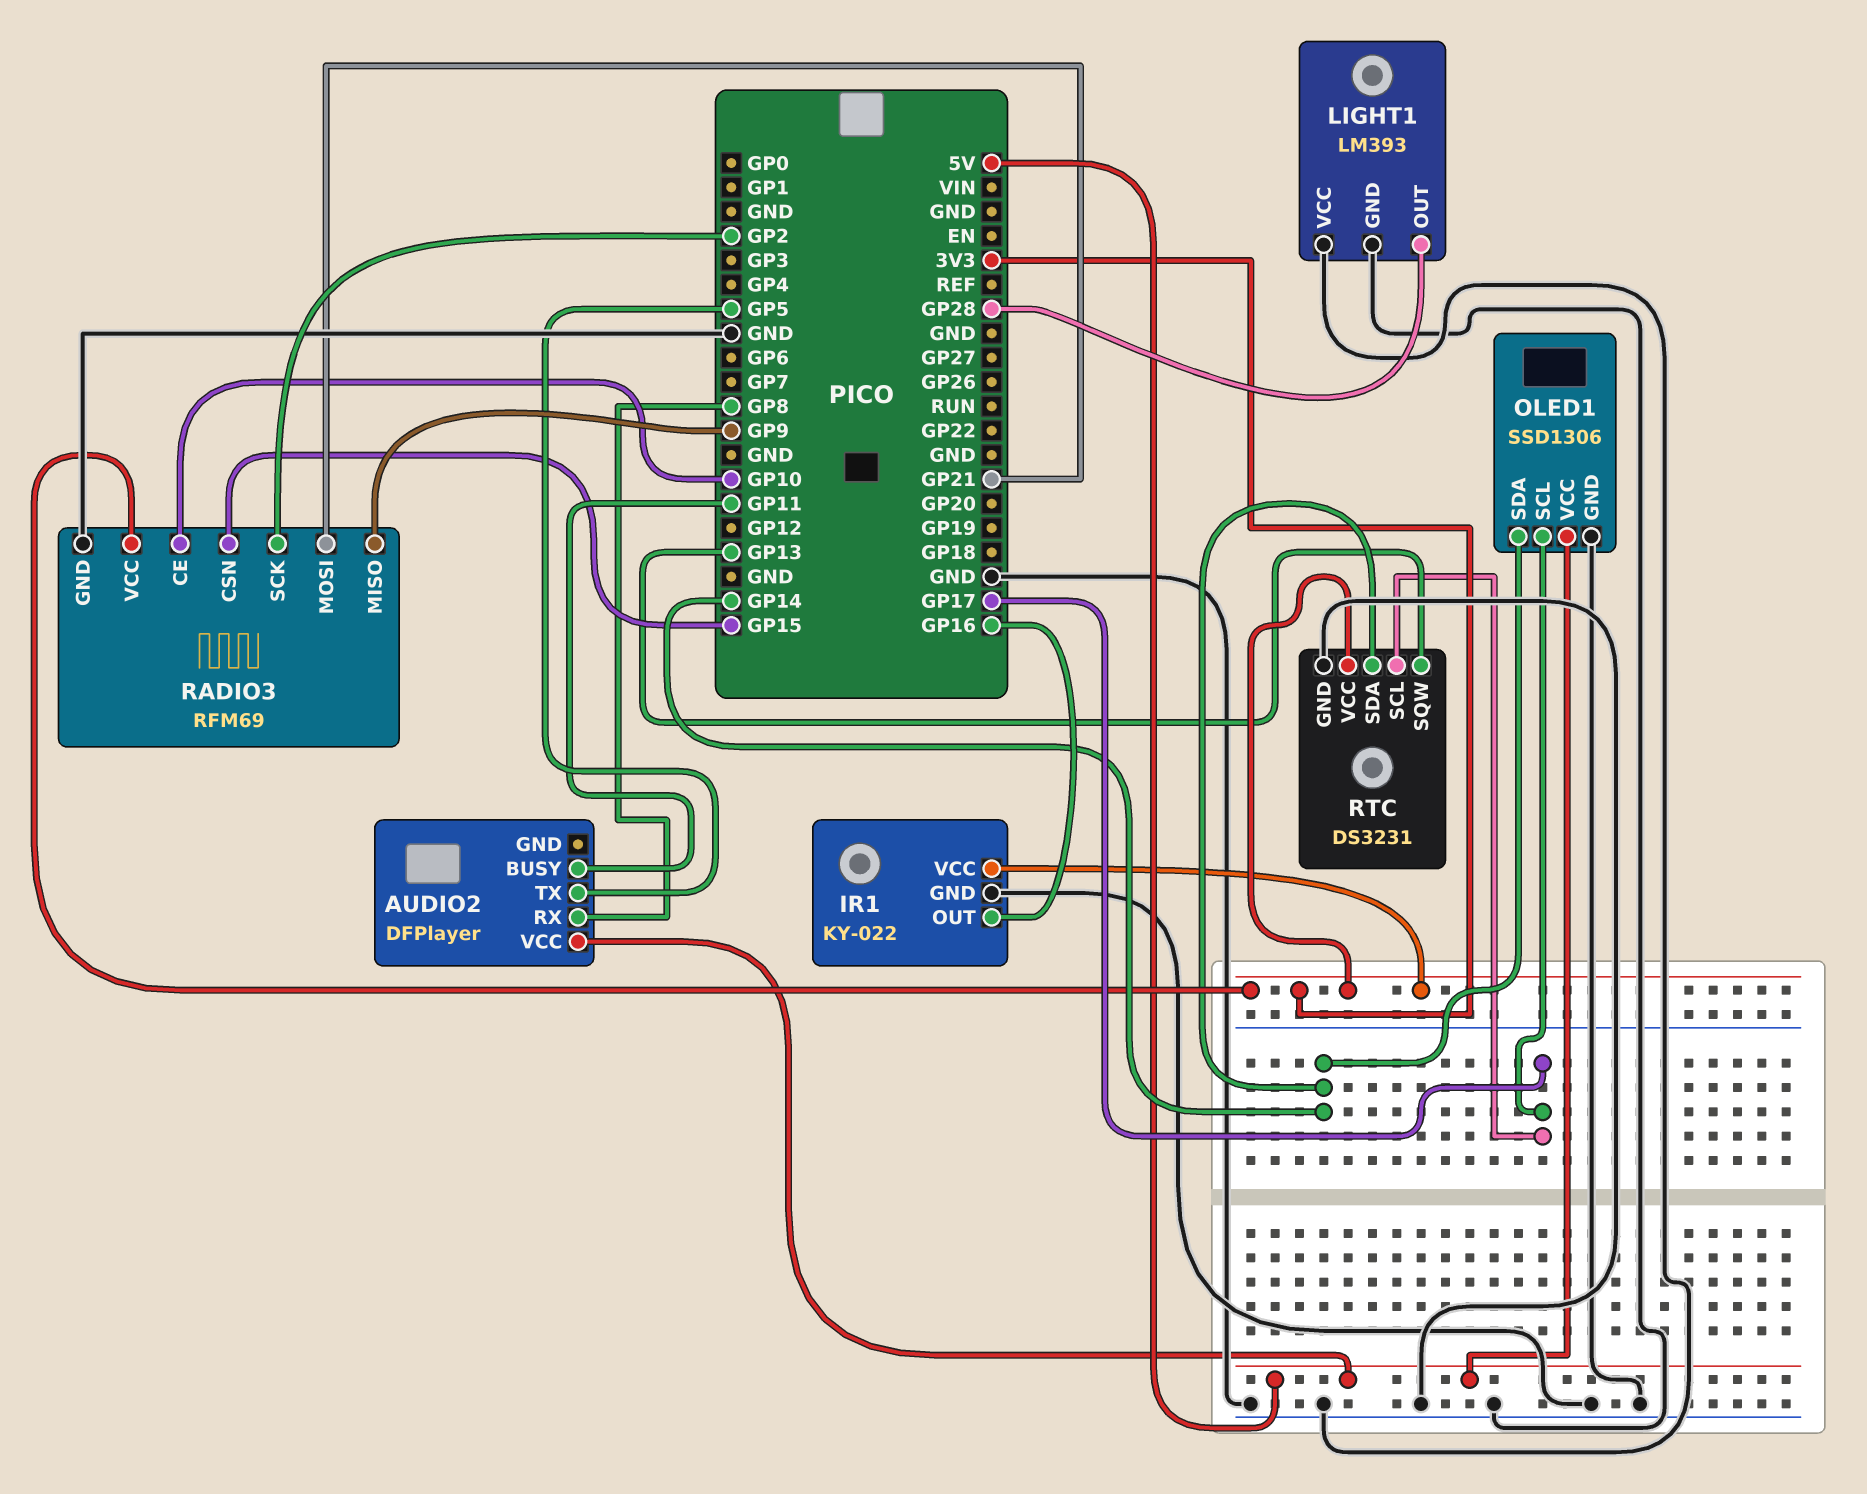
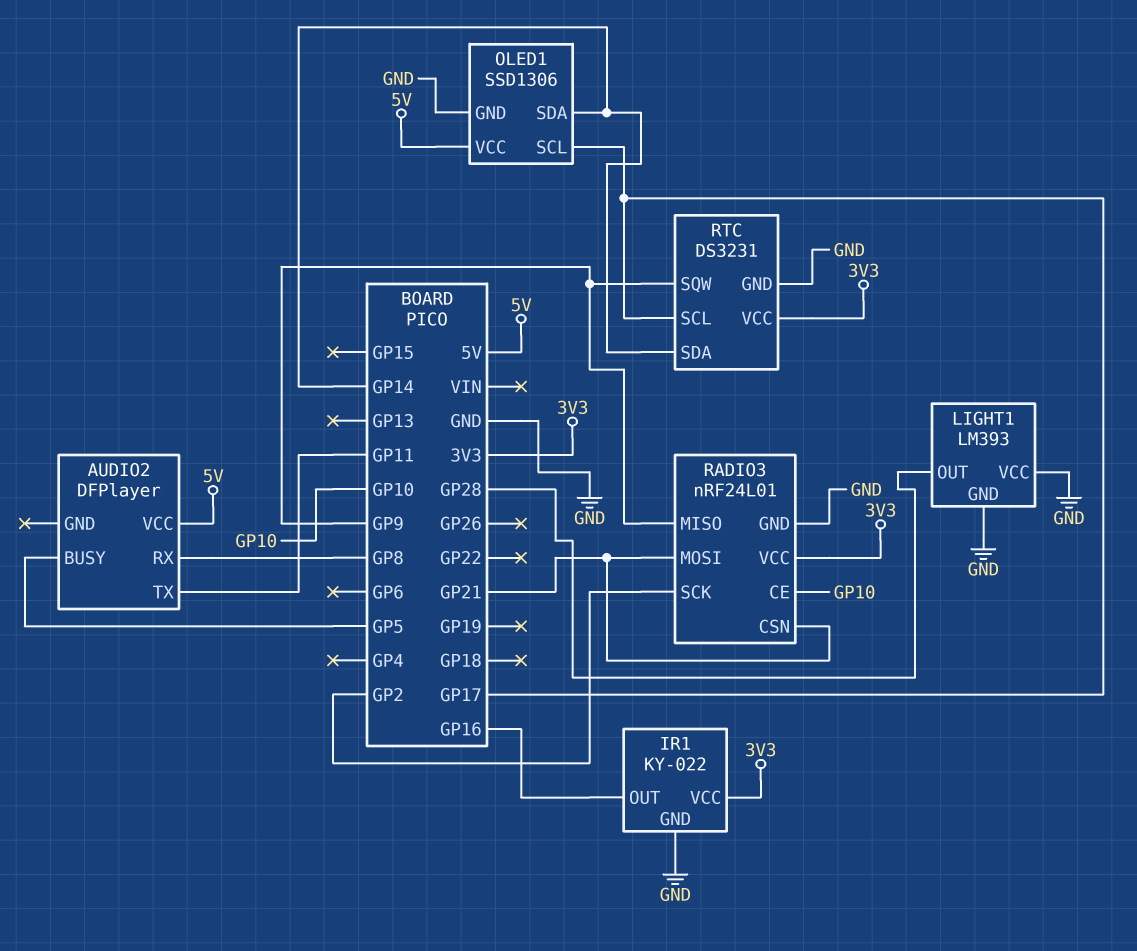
AUDIO2 pin BUSY: GP11 -> GP5
AUDIO2 pin TX: GP5 -> GP11
RADIO3: RFM69 -> nRF24L01
RADIO3 pin CSN: GP15 -> GP21
RTC pin SQW: GP13 -> GP9

